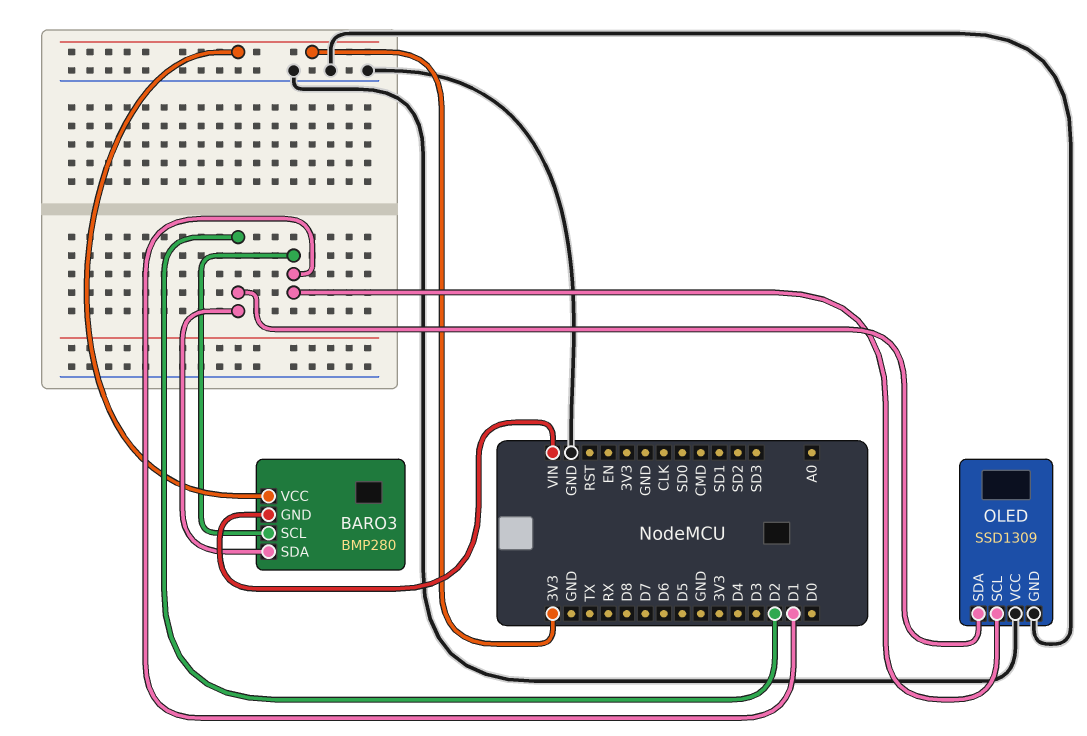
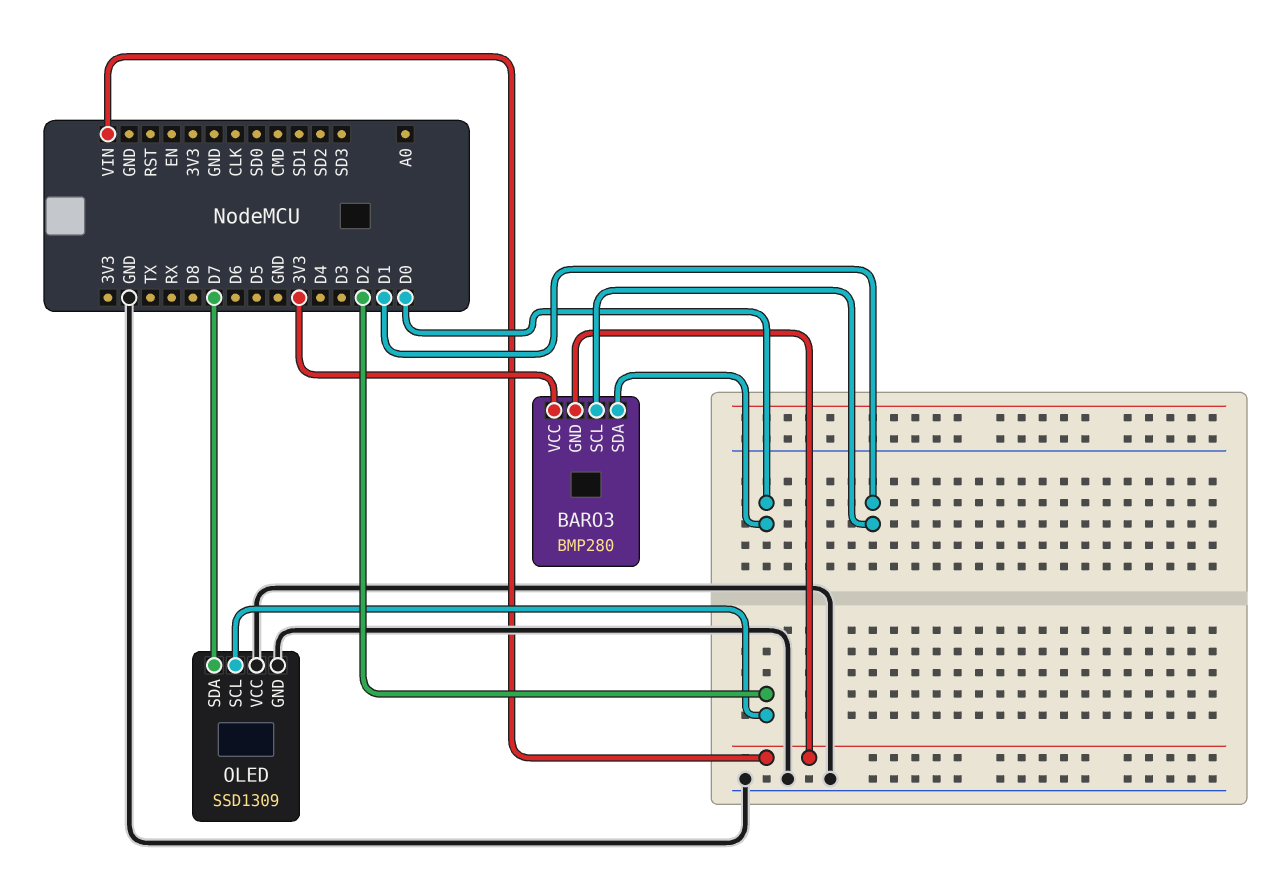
BARO3 pin SDA: D2 -> D0
OLED pin SCL: D1 -> D2
OLED pin SDA: D2 -> D7

